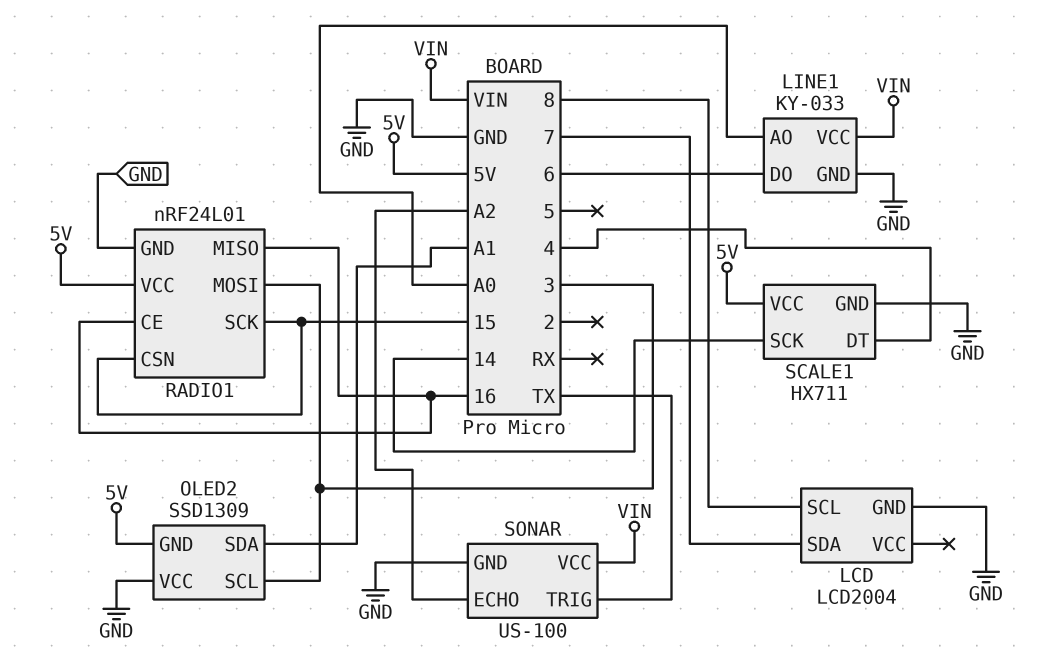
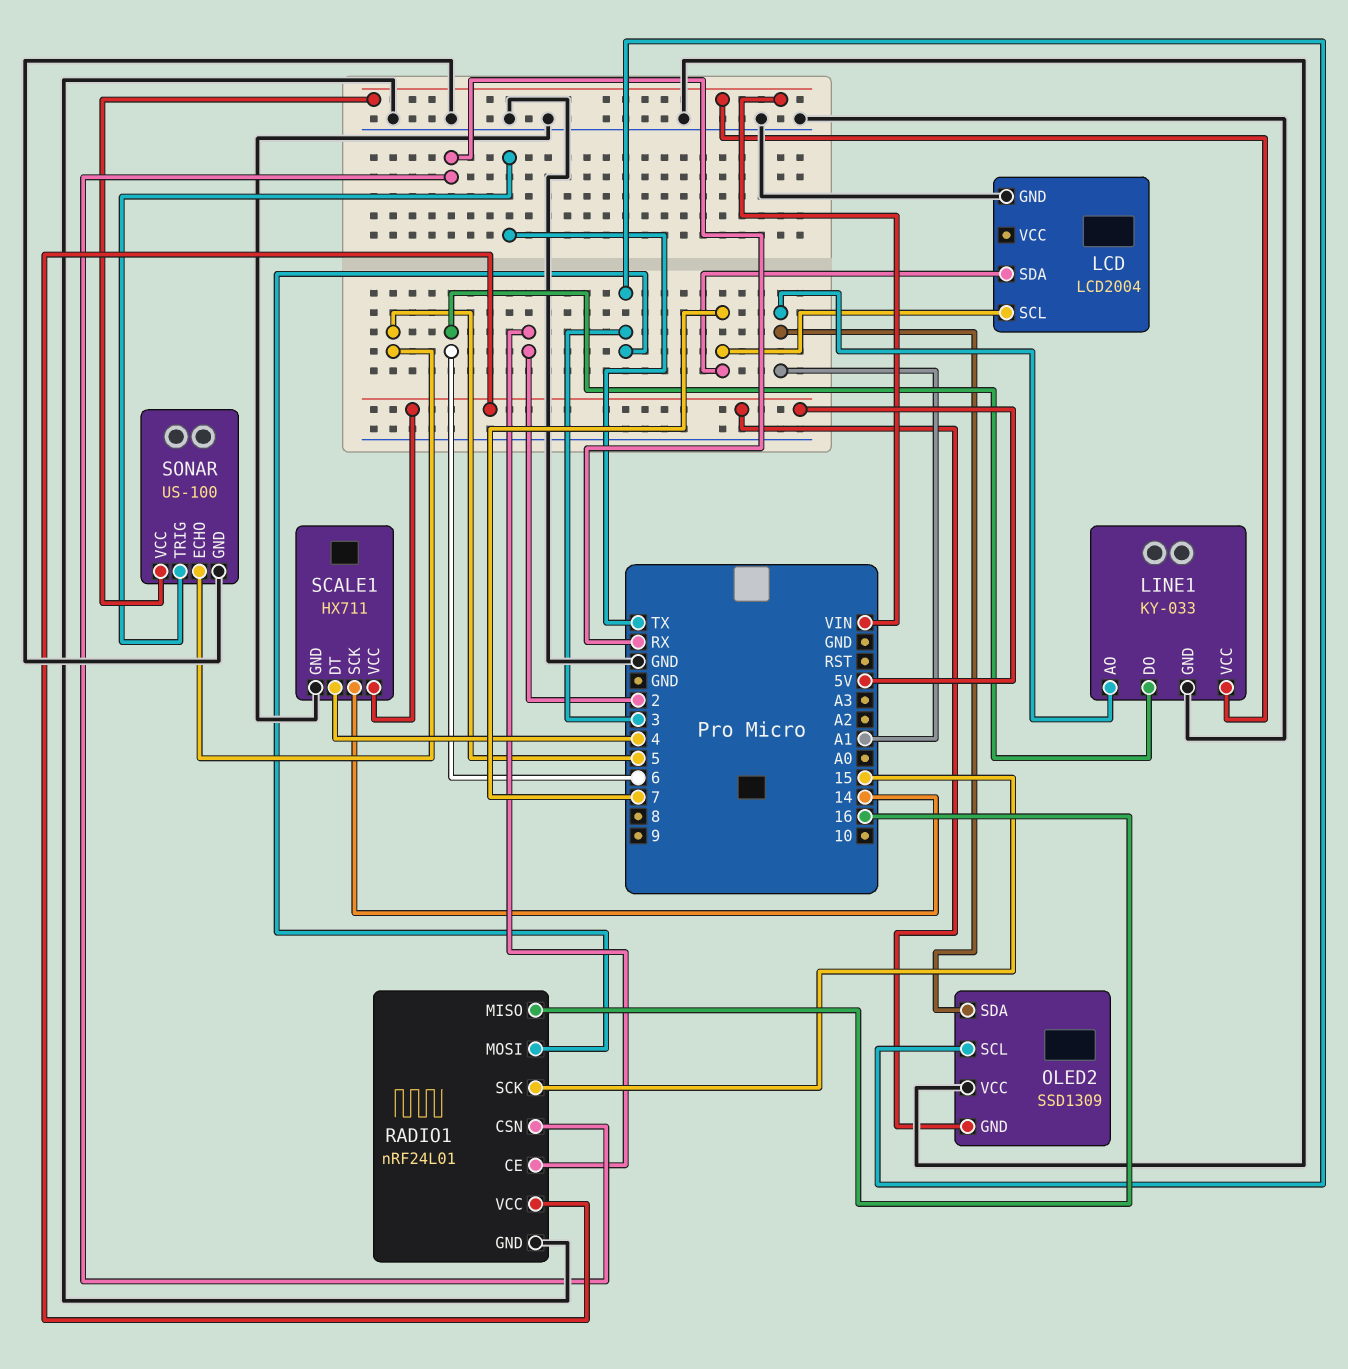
LCD pin SCL: 8 -> 7
LINE1 pin AO: A0 -> A1
RADIO1 pin CE: 16 -> 2
RADIO1 pin CSN: 15 -> RX
SONAR pin ECHO: A2 -> 5

